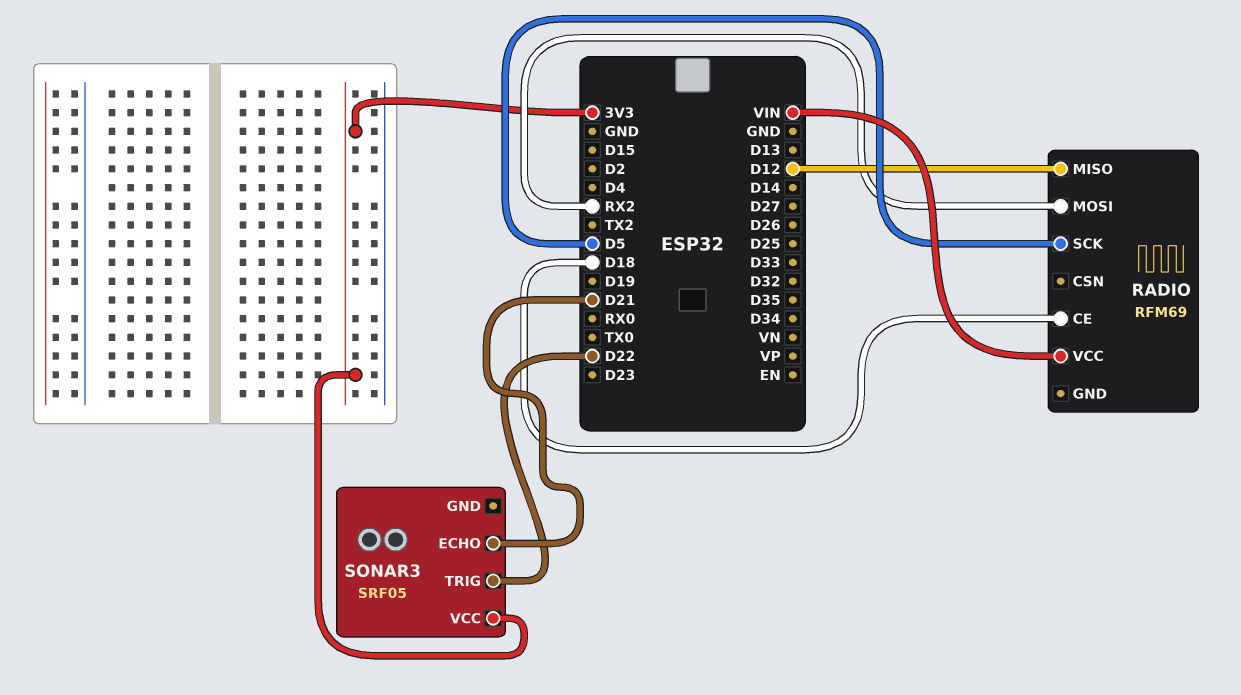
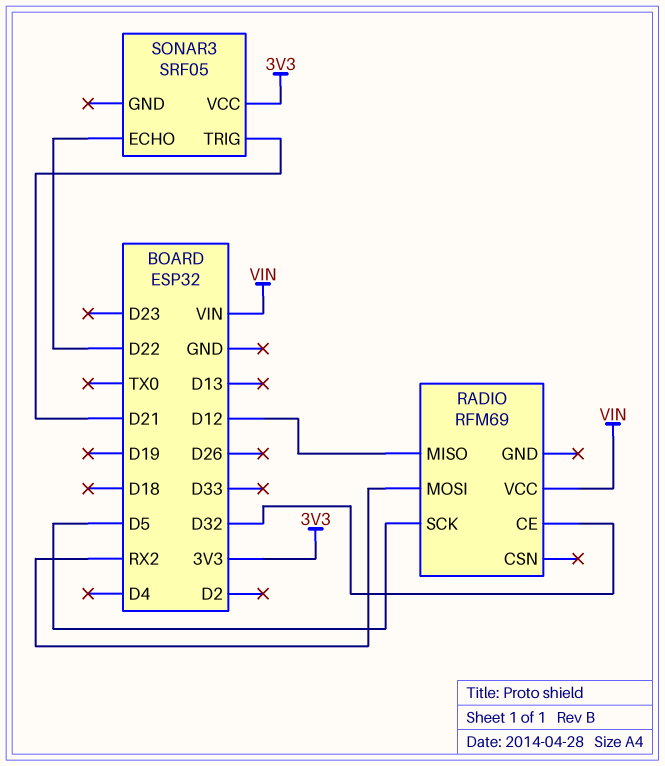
RADIO pin CE: D18 -> D32
SONAR3 pin ECHO: D21 -> D22
SONAR3 pin TRIG: D22 -> D21

